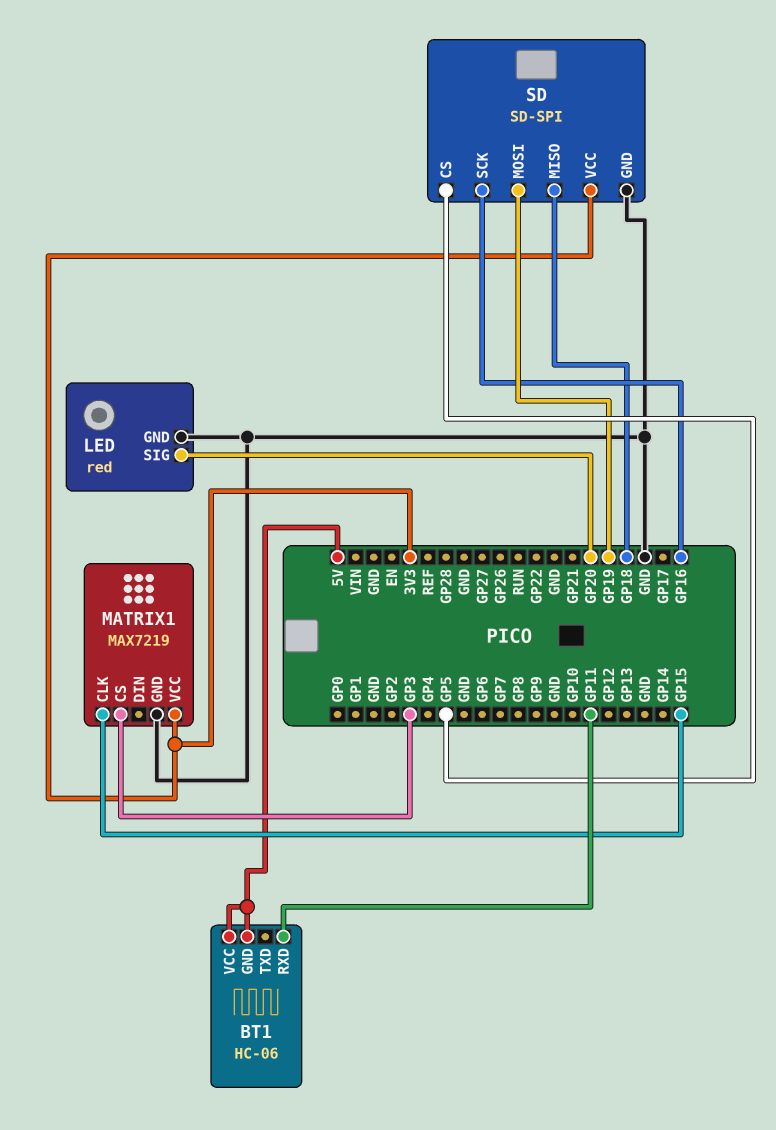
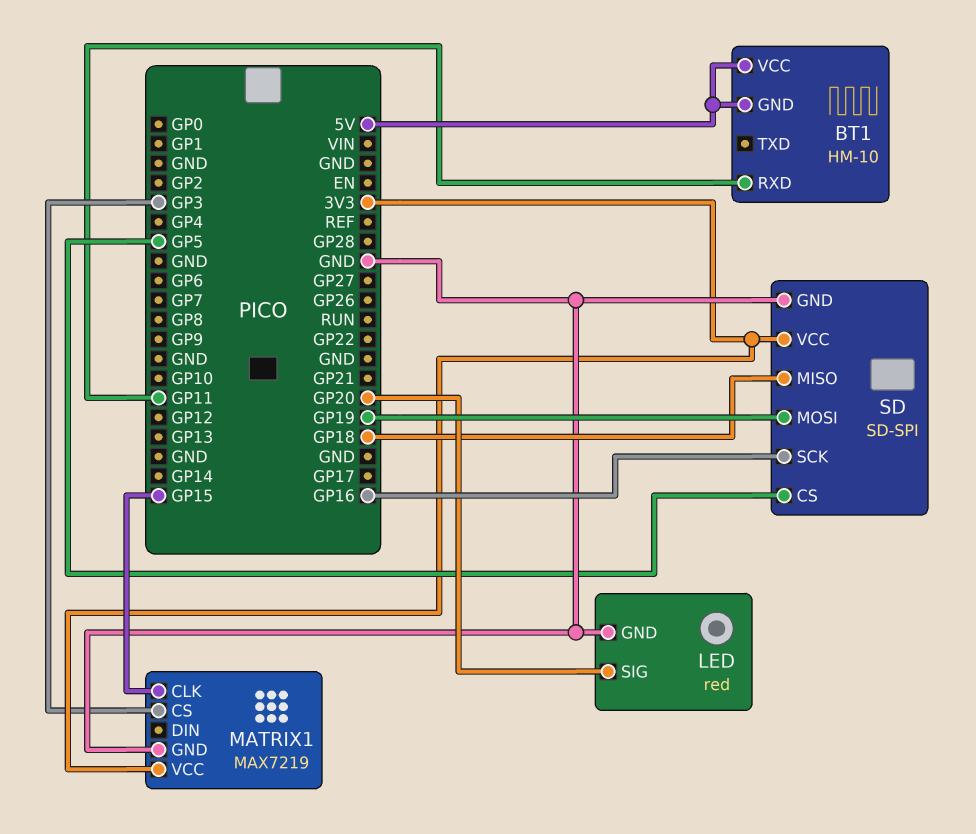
BT1: HC-06 -> HM-10

